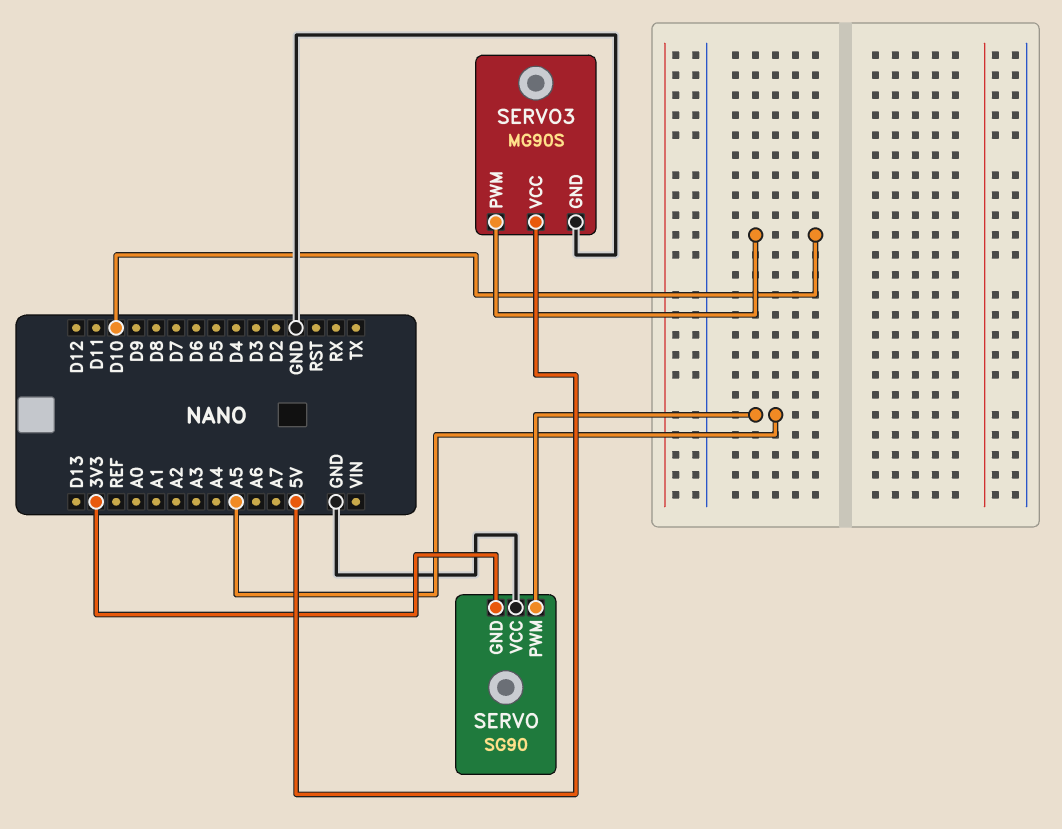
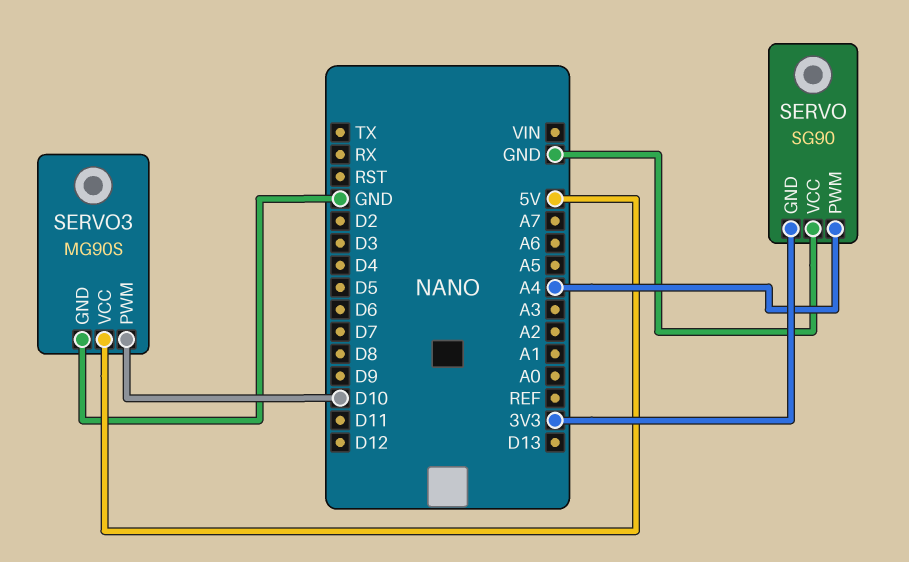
SERVO pin PWM: A5 -> A4

